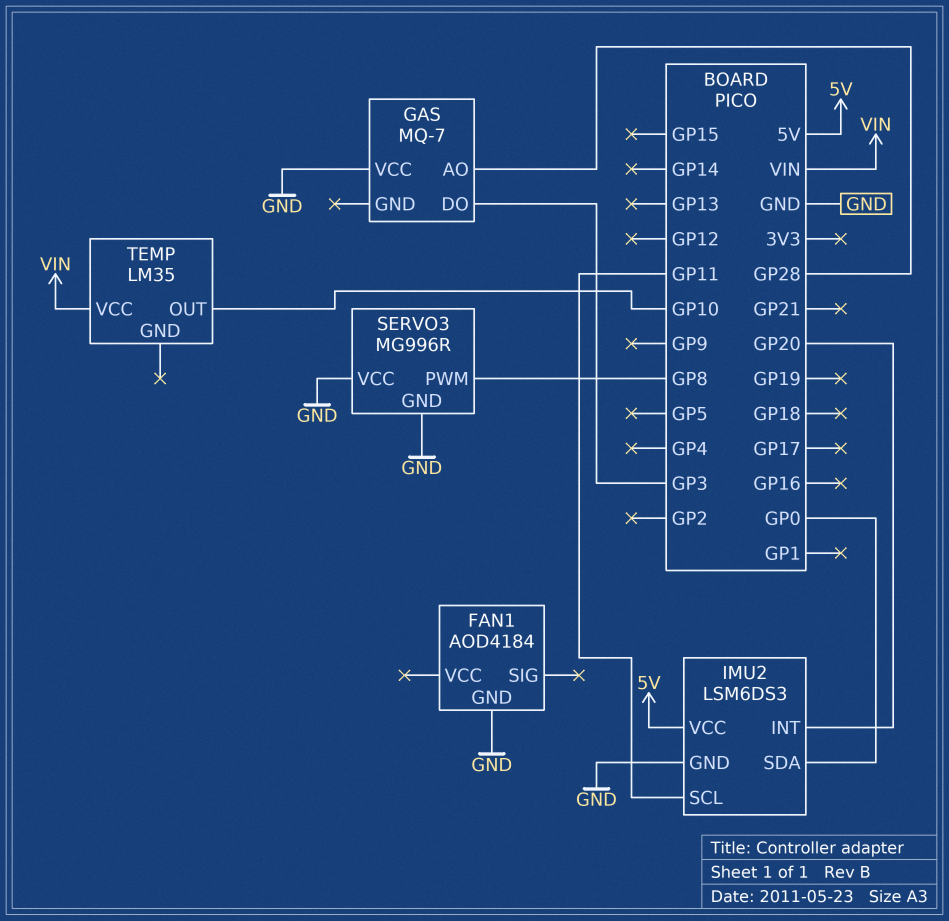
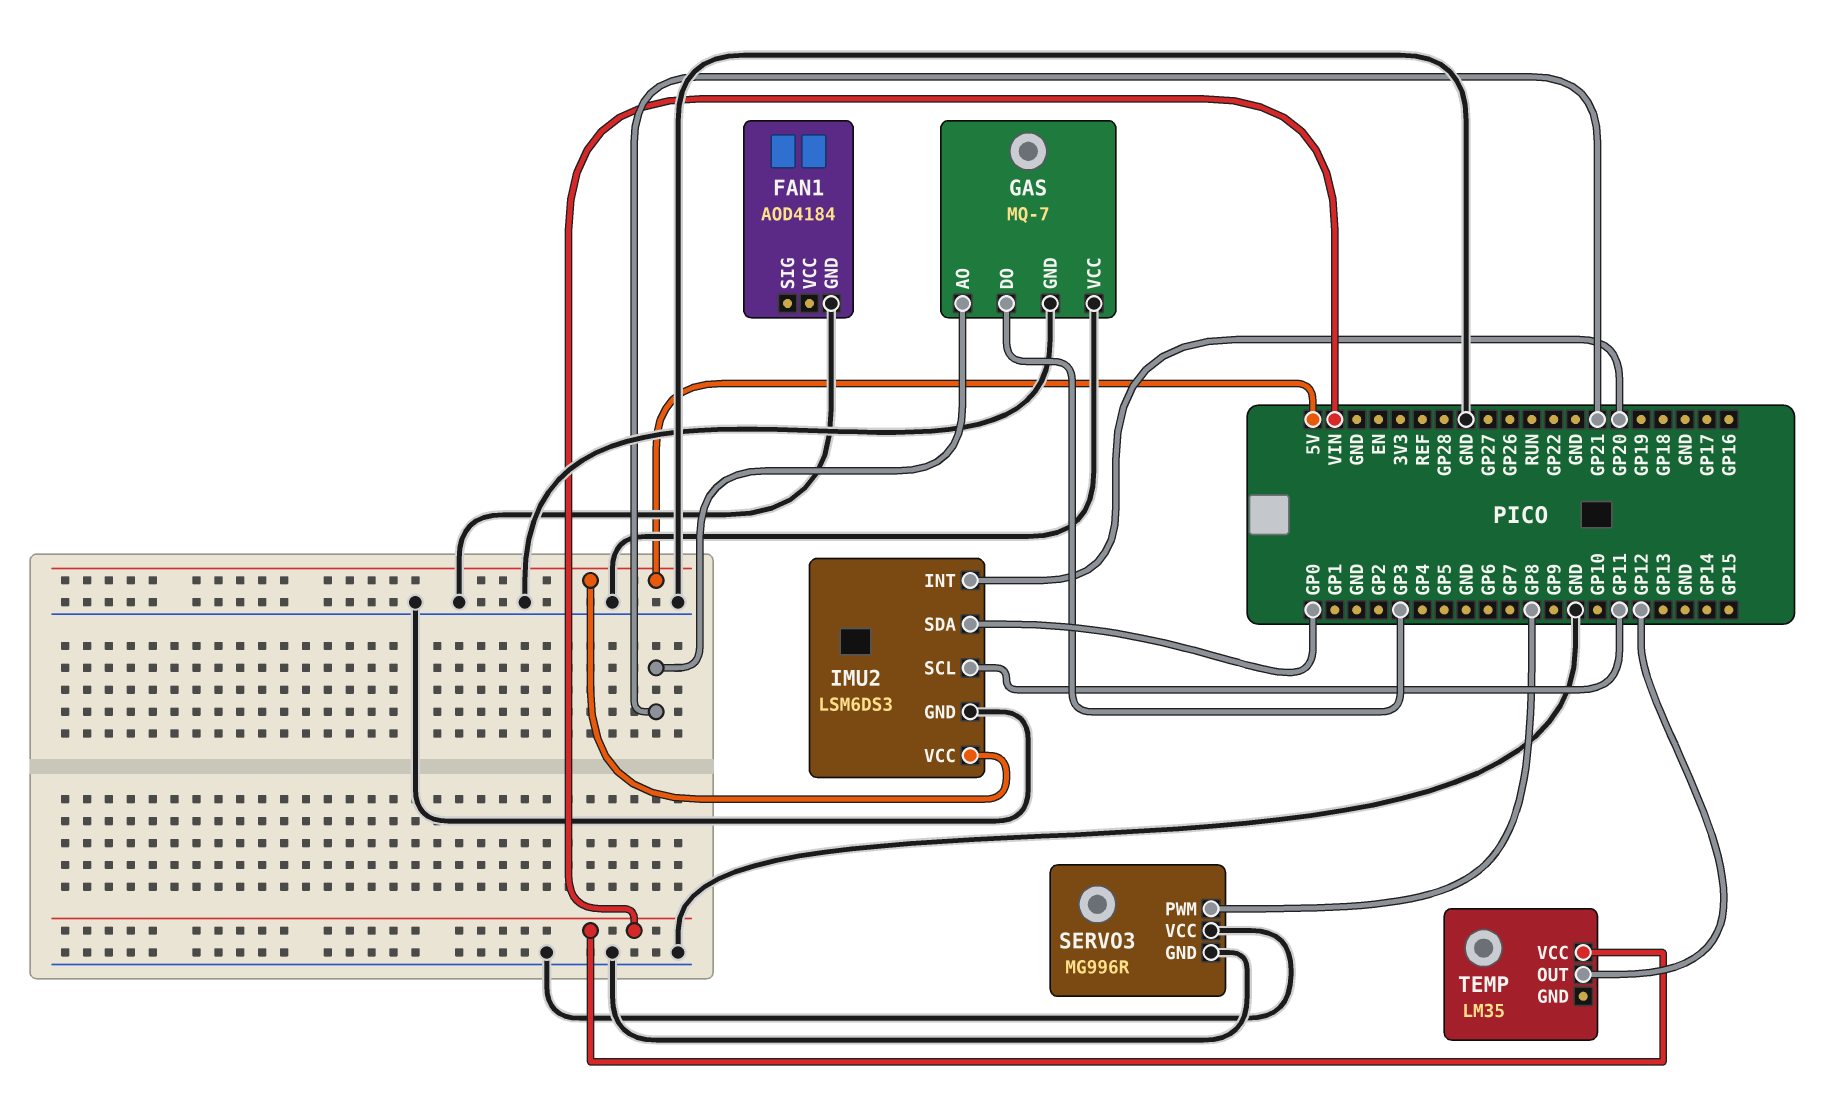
GAS pin AO: GP28 -> GP21
GAS pin GND: none -> GND
TEMP pin OUT: GP10 -> GP12

